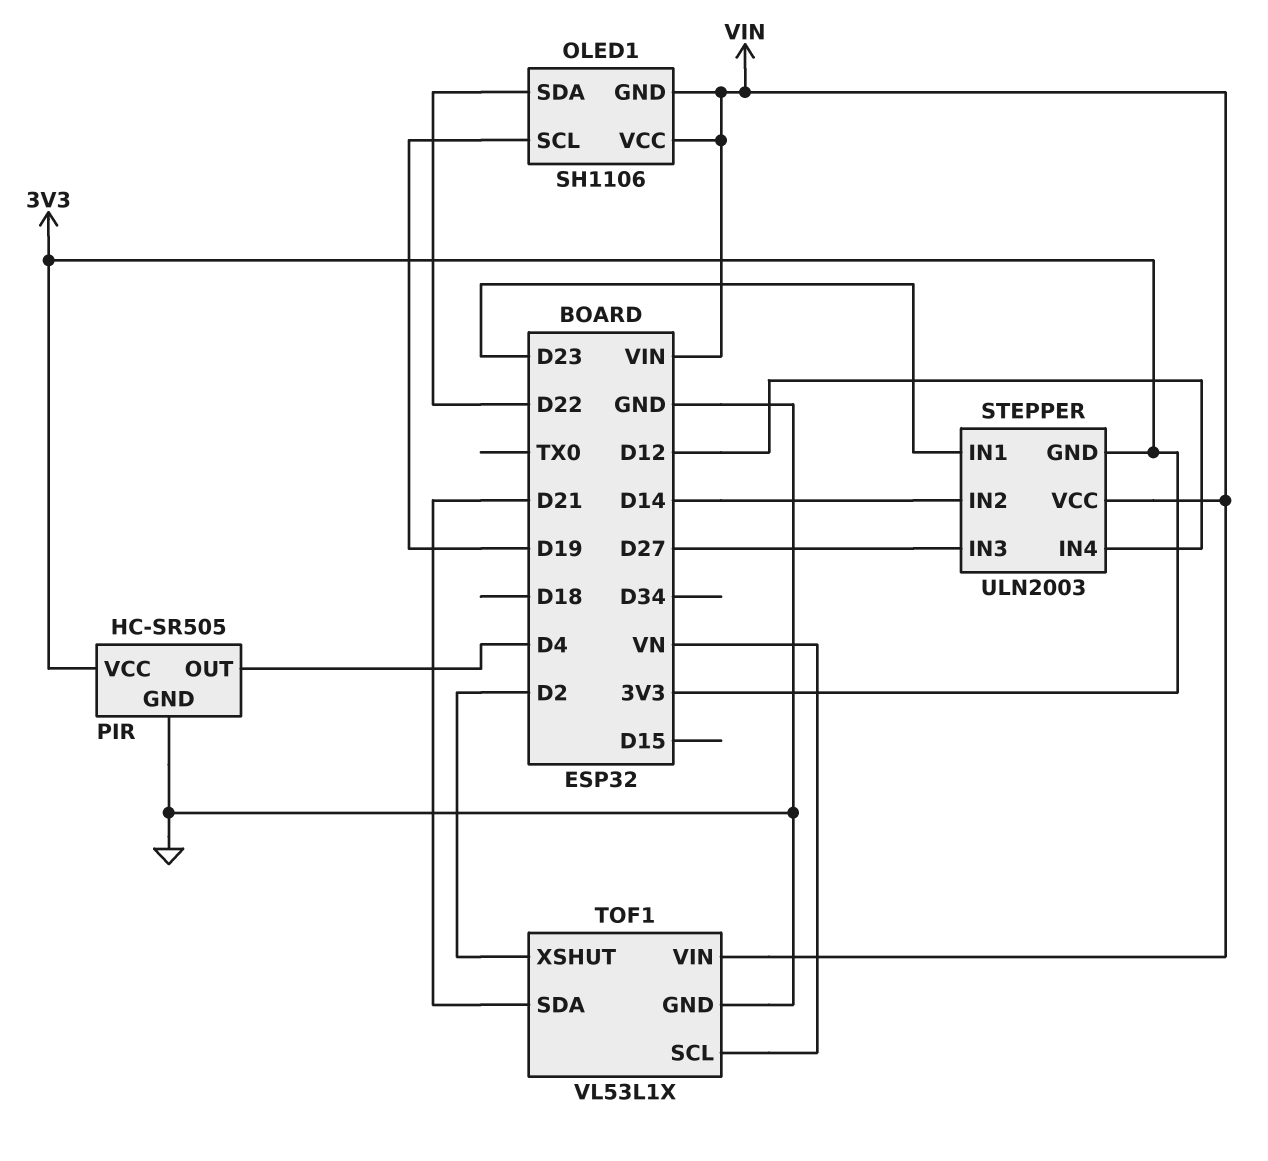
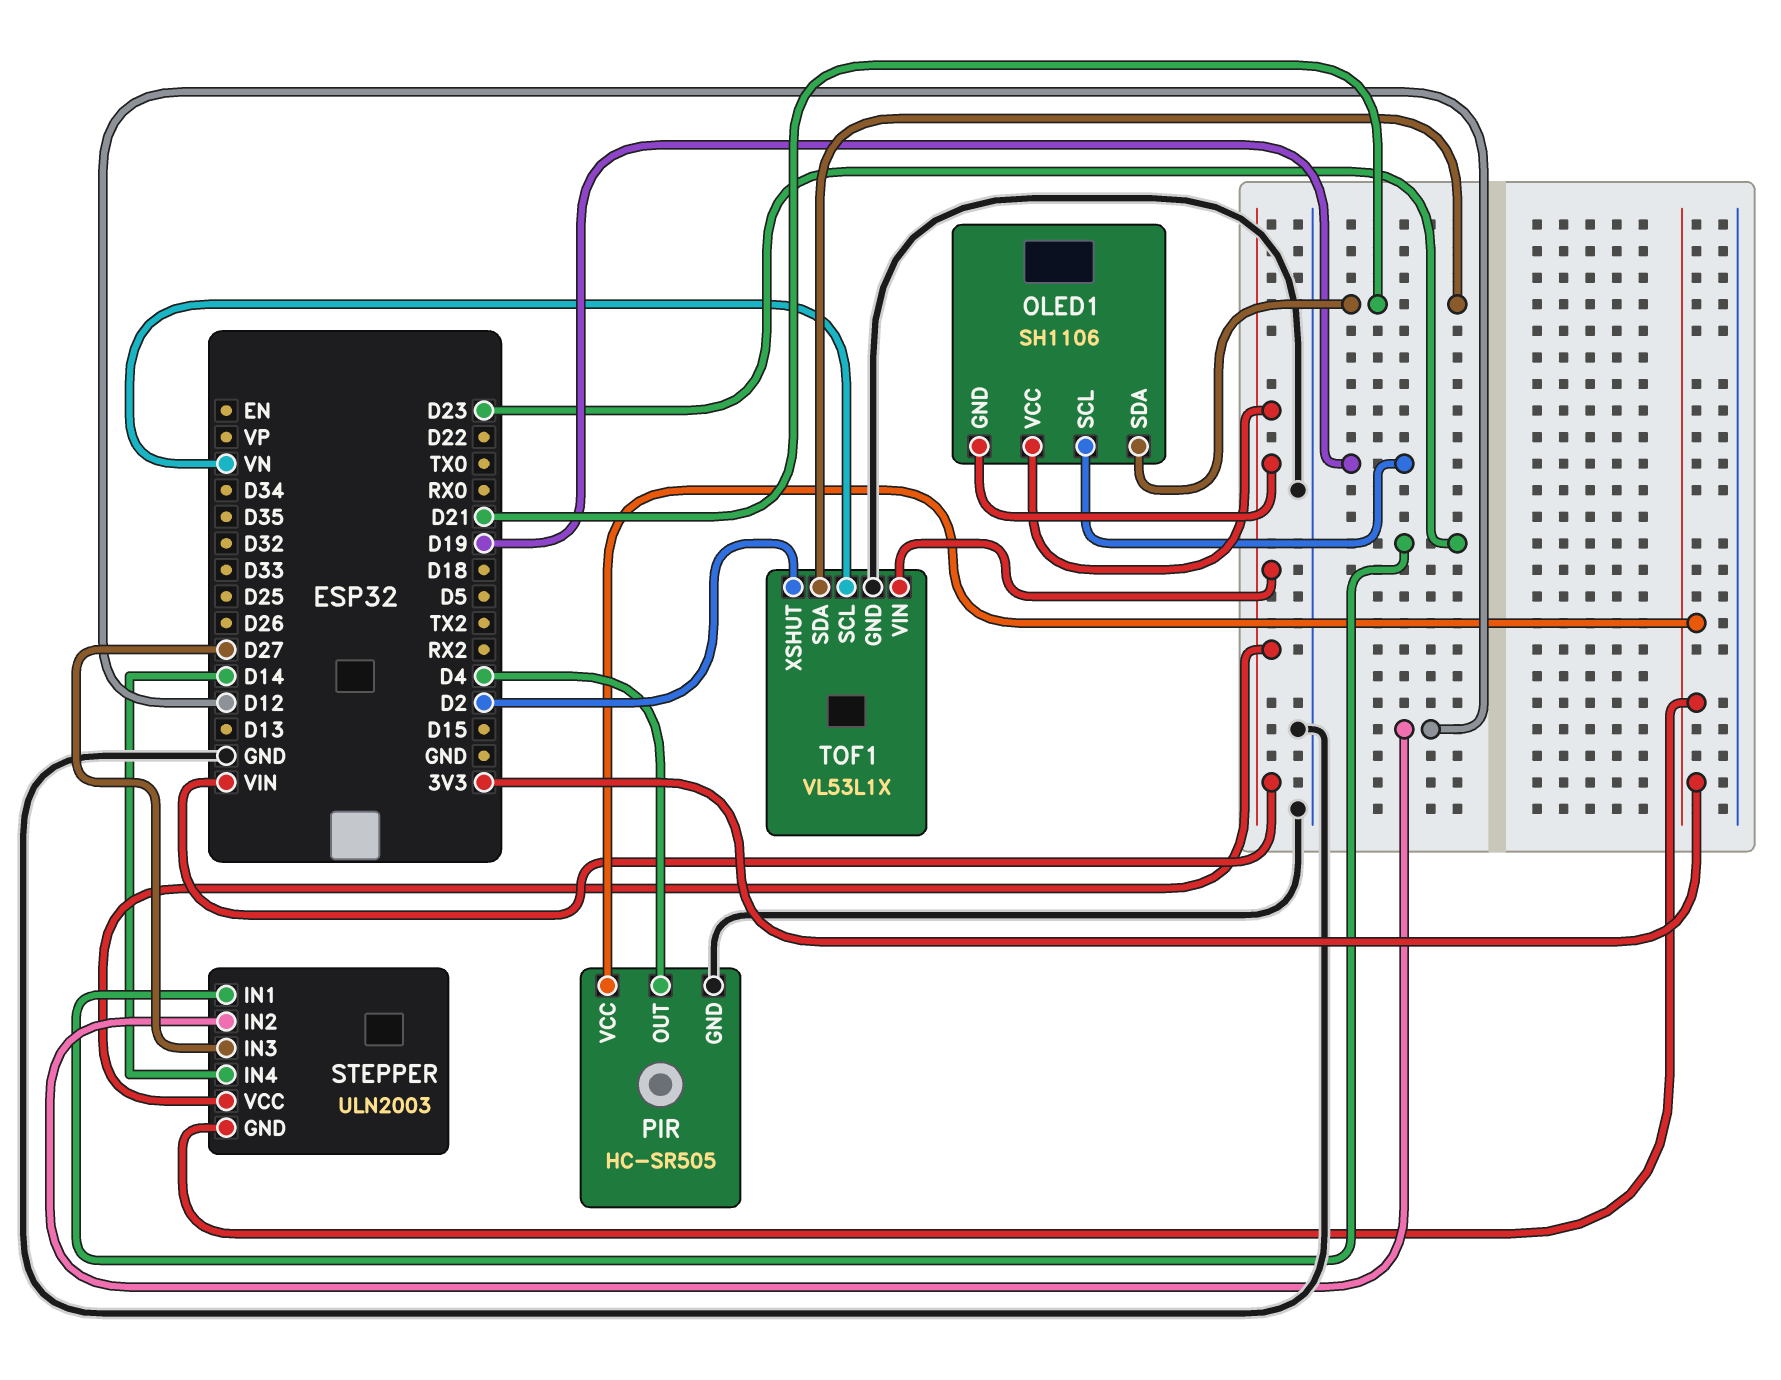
OLED1 pin SDA: D22 -> D21
STEPPER pin IN2: D14 -> D12
STEPPER pin IN4: D12 -> D14

